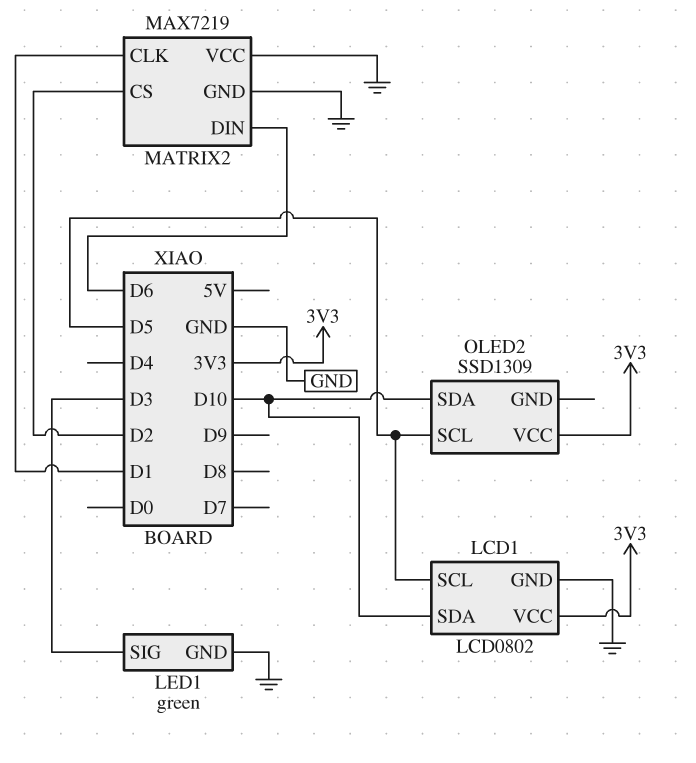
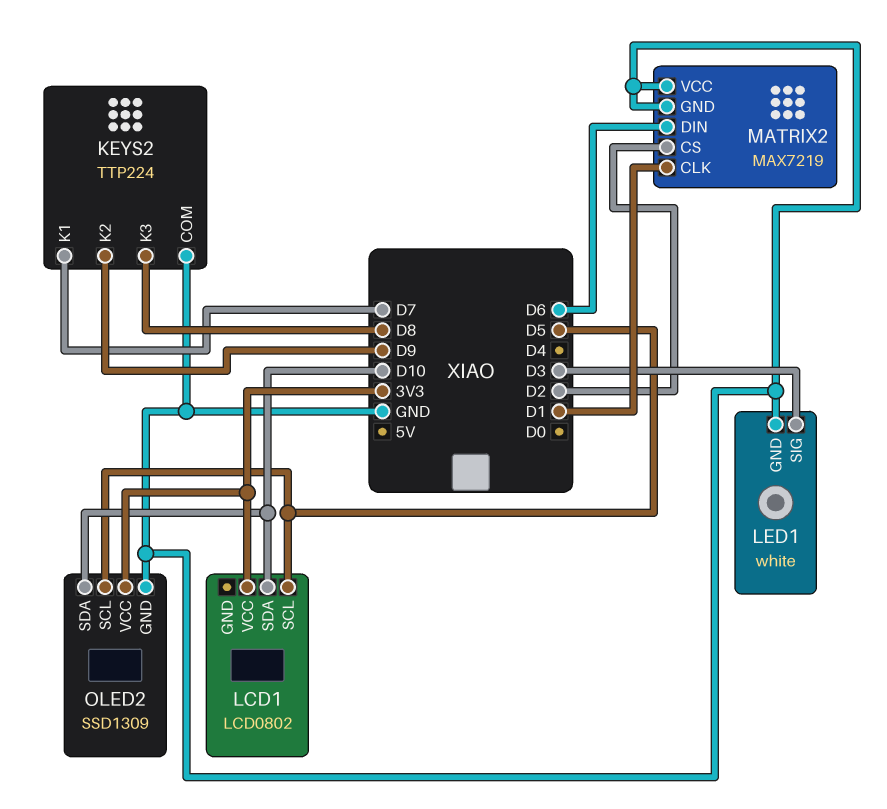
KEYS2: none -> TTP224
KEYS2 pin COM: none -> GND
KEYS2 pin K1: none -> D7
KEYS2 pin K2: none -> D9
KEYS2 pin K3: none -> D8
LCD1 pin GND: GND -> none
LED1: green -> white
OLED2 pin GND: none -> GND

